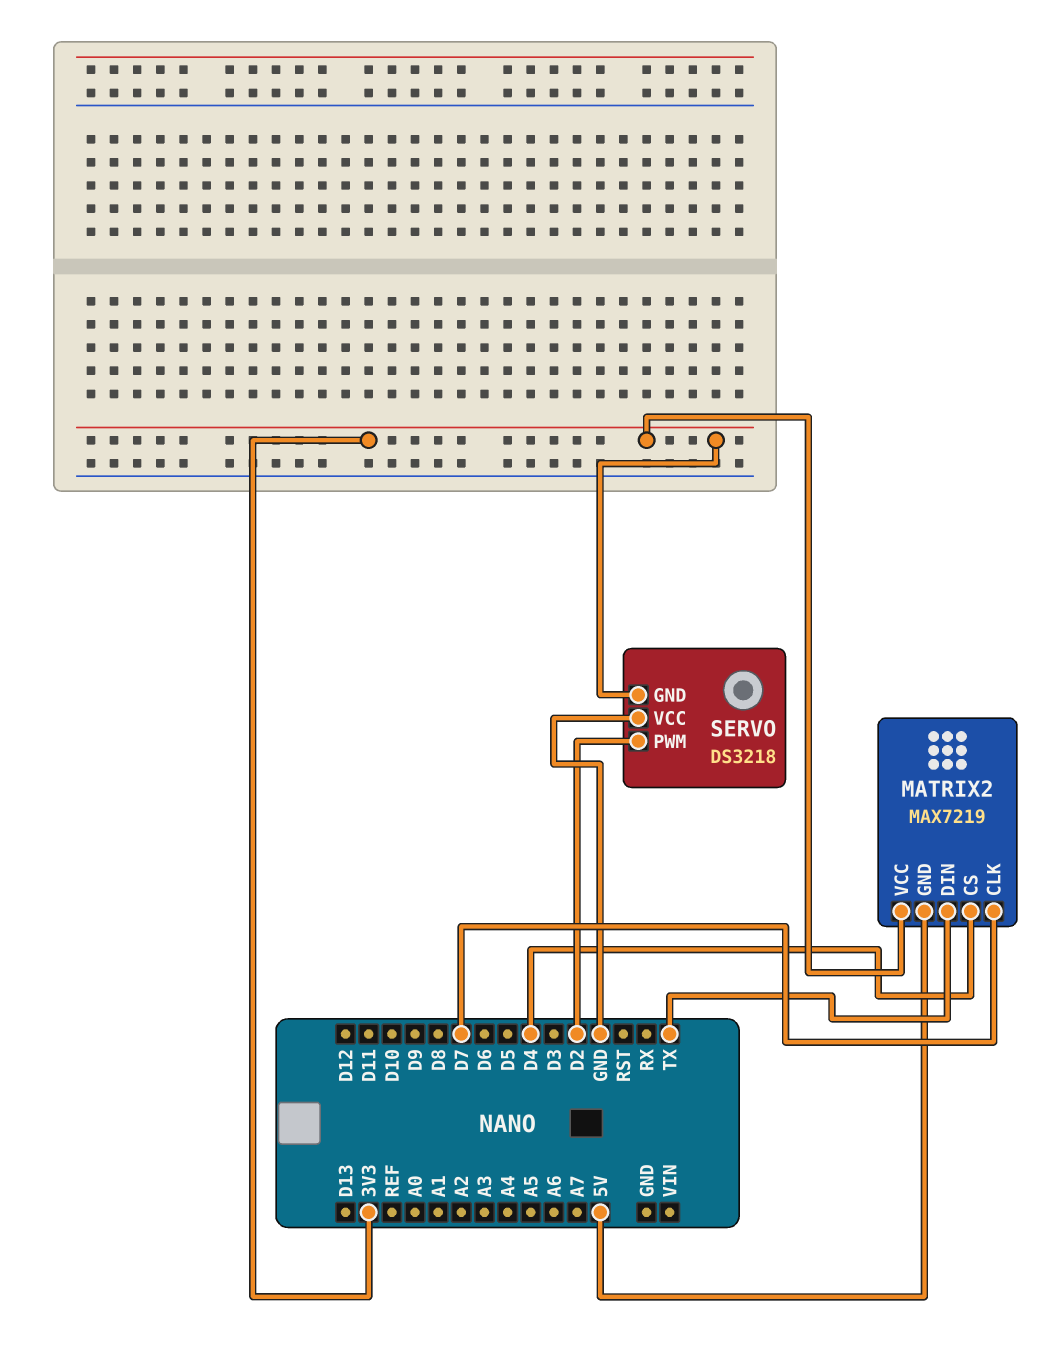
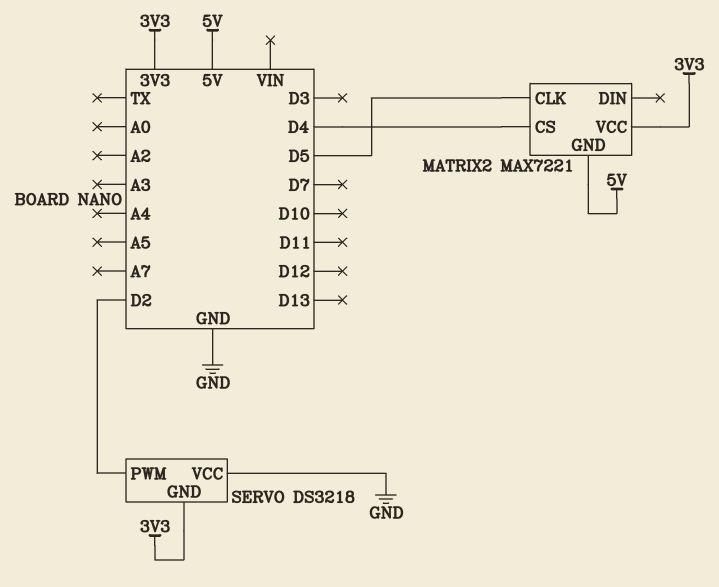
MATRIX2: MAX7219 -> MAX7221
MATRIX2 pin CLK: D7 -> D5
MATRIX2 pin DIN: TX -> none

